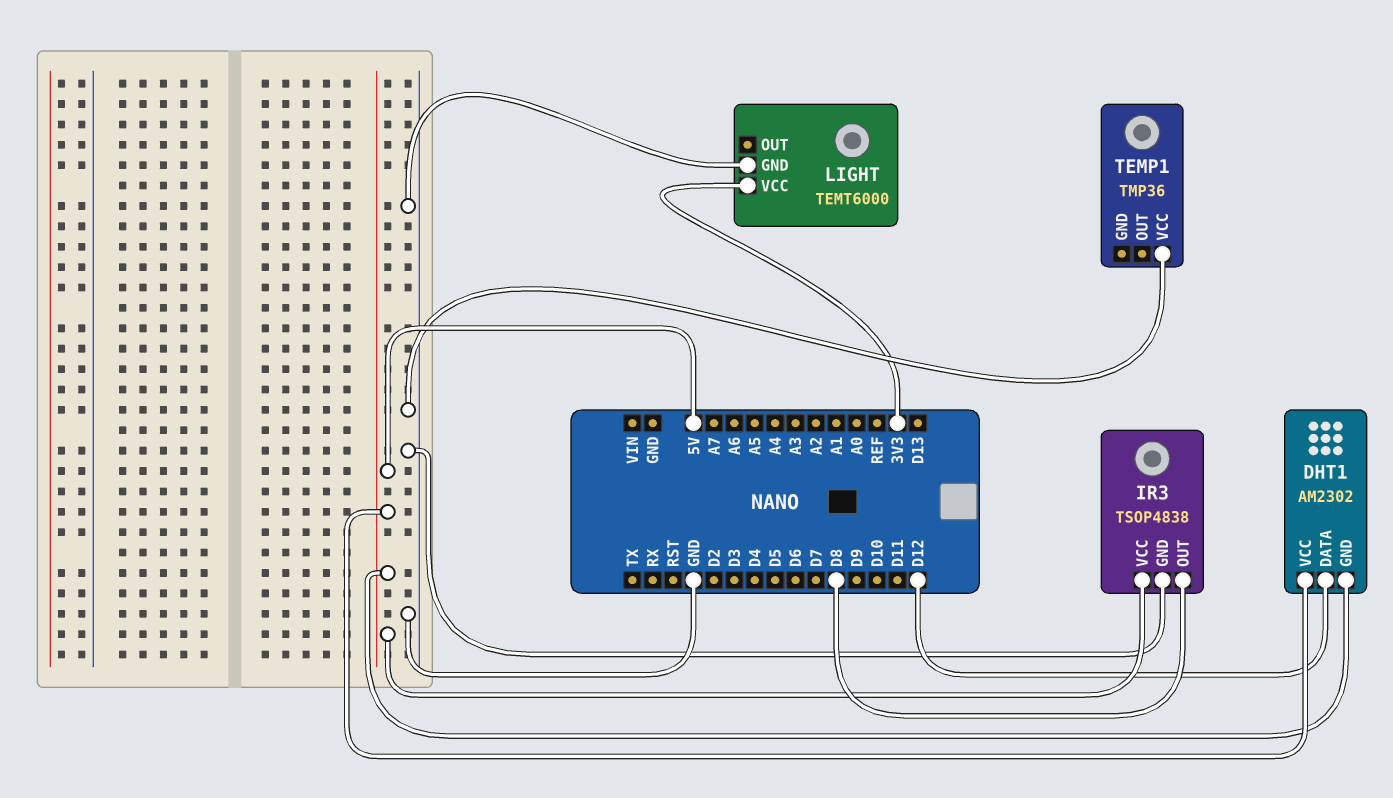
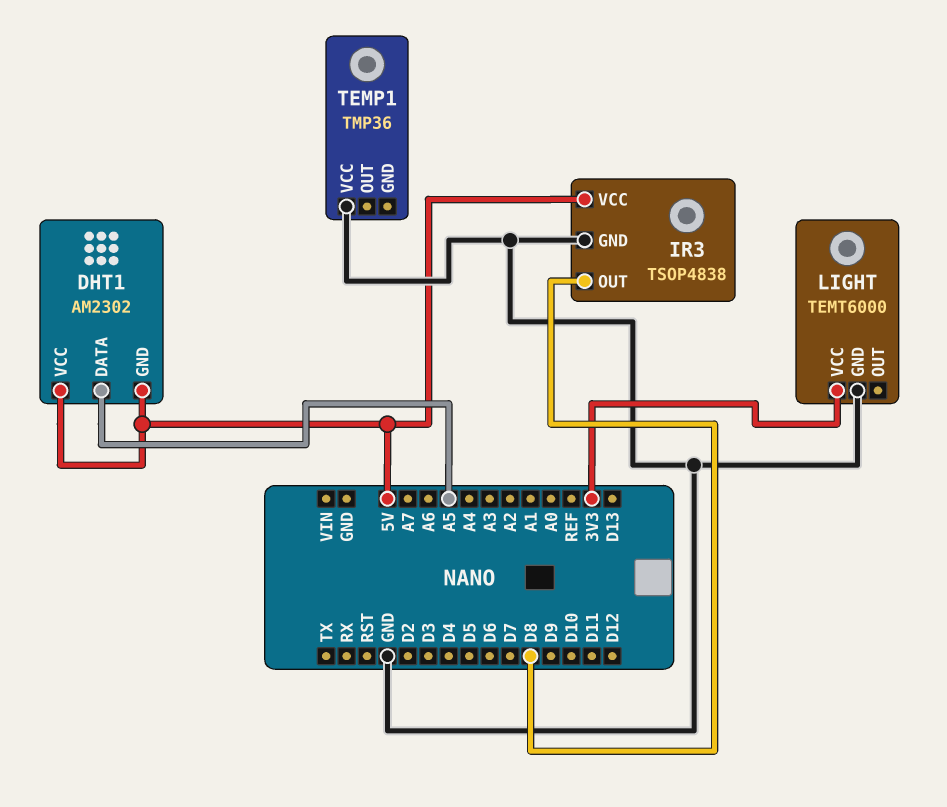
DHT1 pin DATA: D12 -> A5

